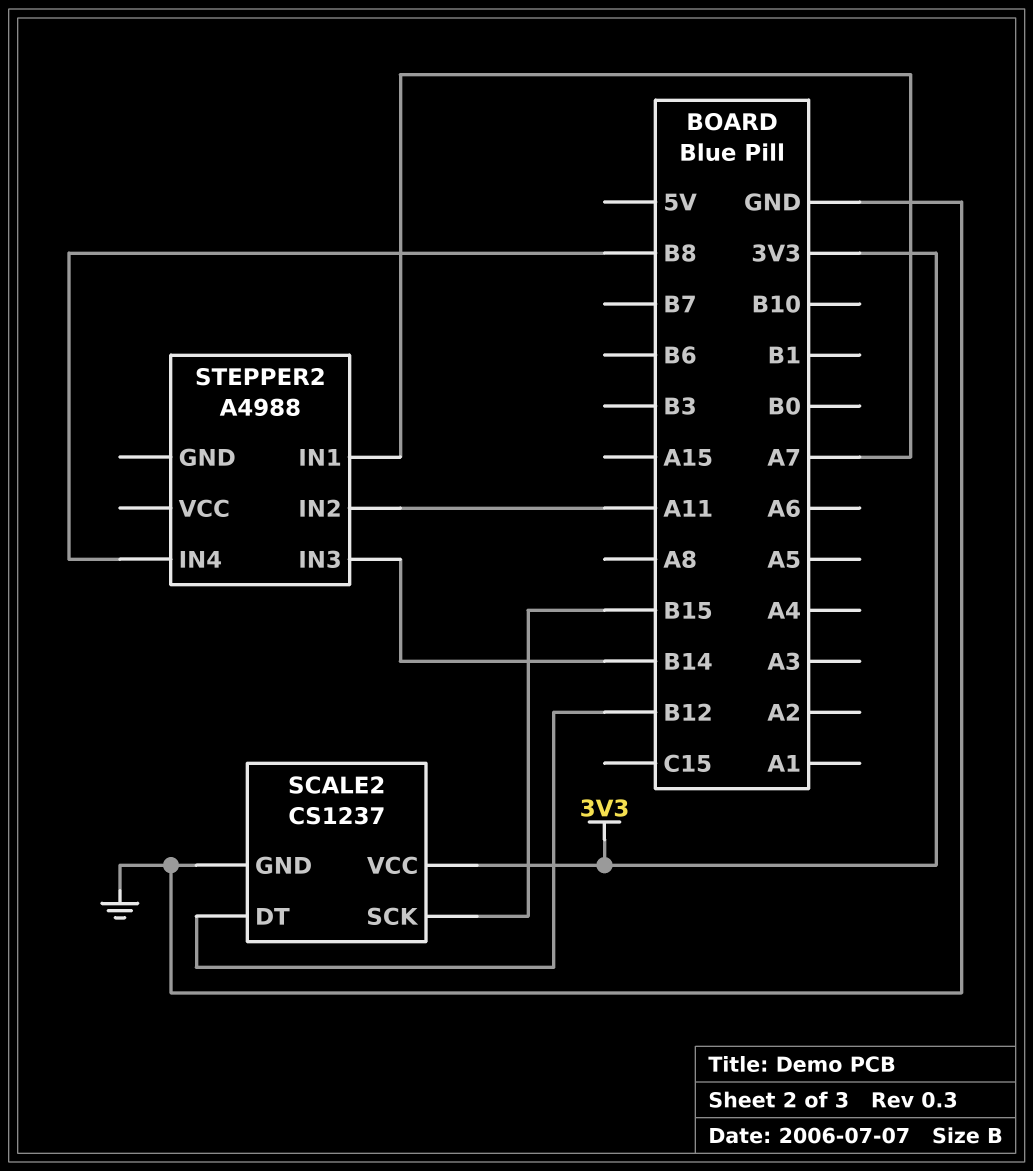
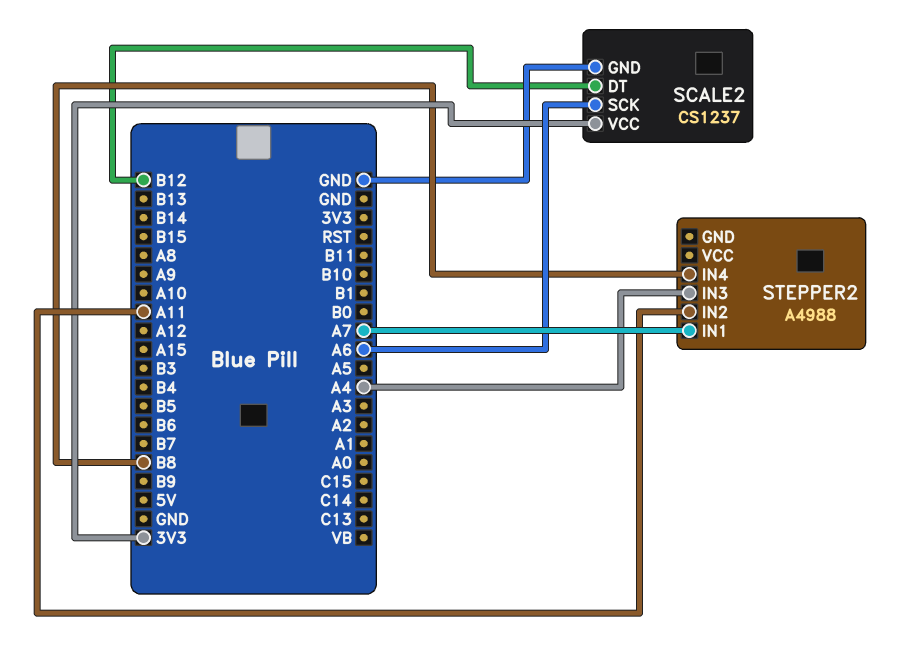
SCALE2 pin SCK: B15 -> A6
STEPPER2 pin IN3: B14 -> A4

